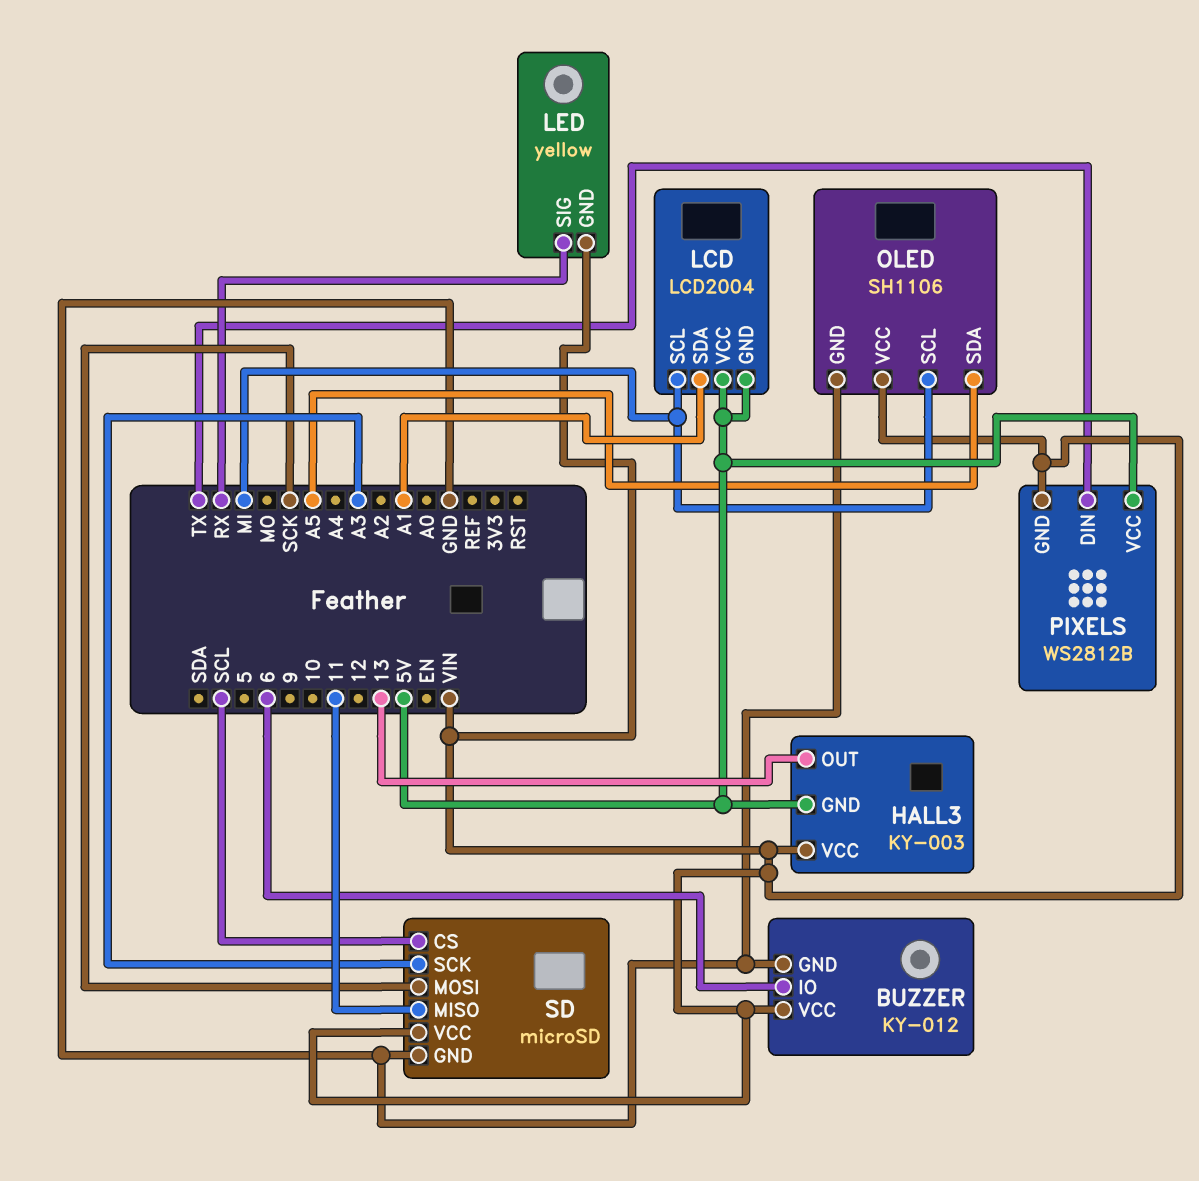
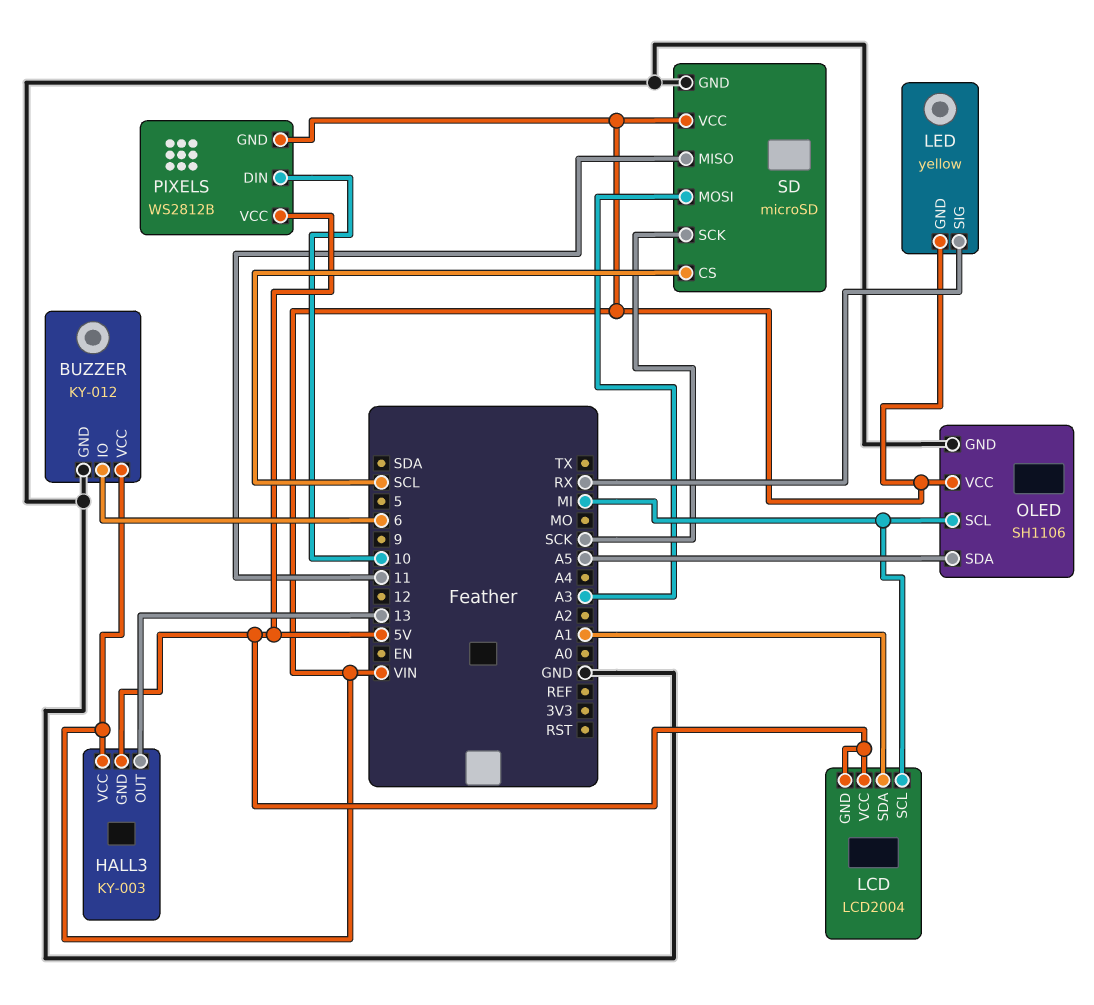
PIXELS pin DIN: TX -> 10
SD pin MOSI: SCK -> A3
SD pin SCK: A3 -> SCK

